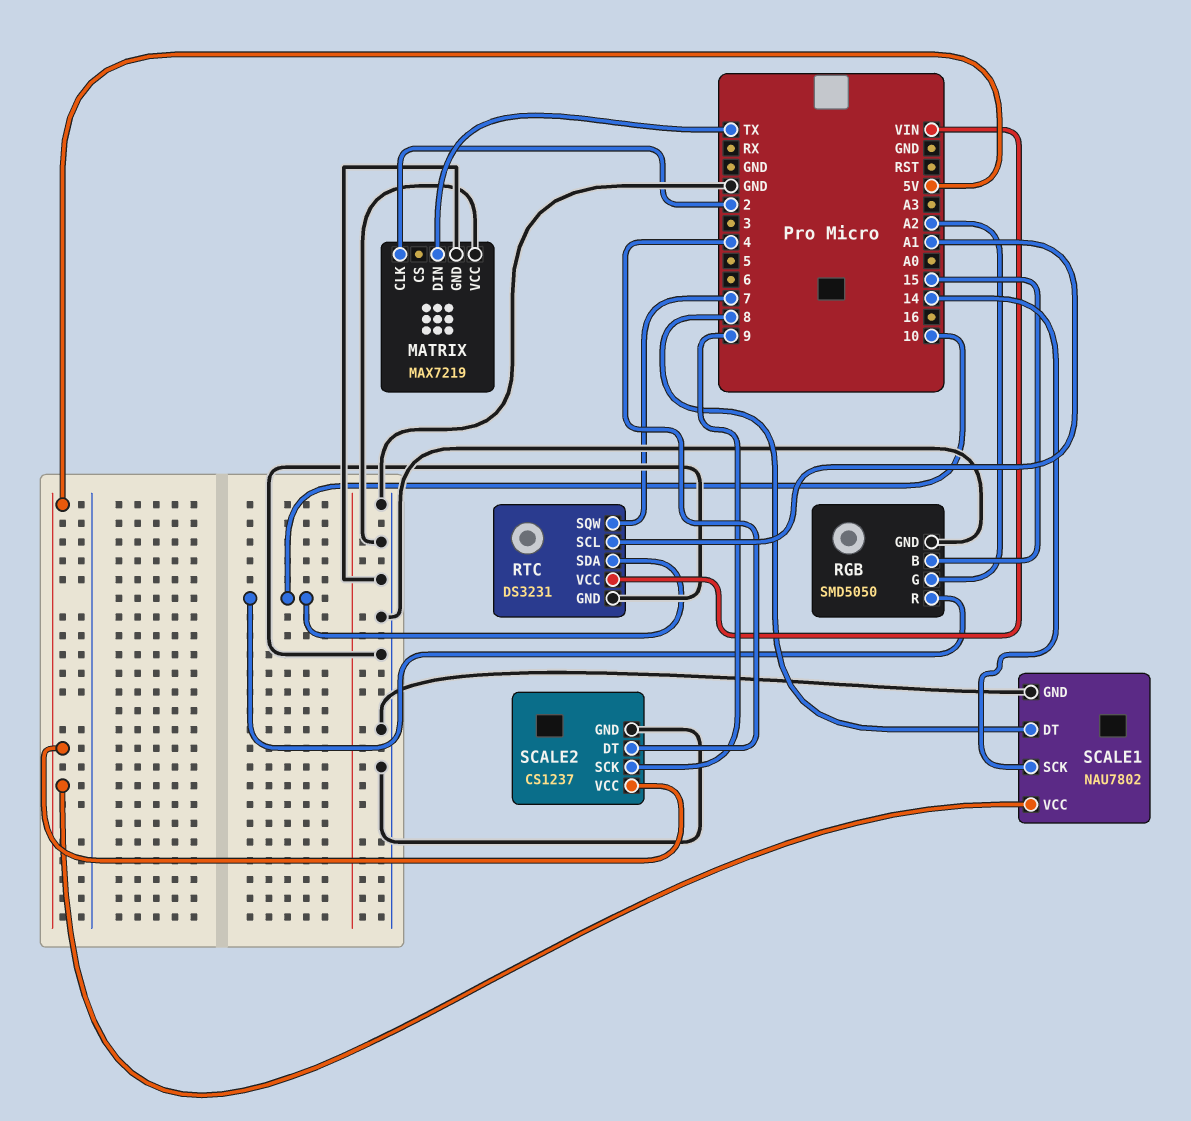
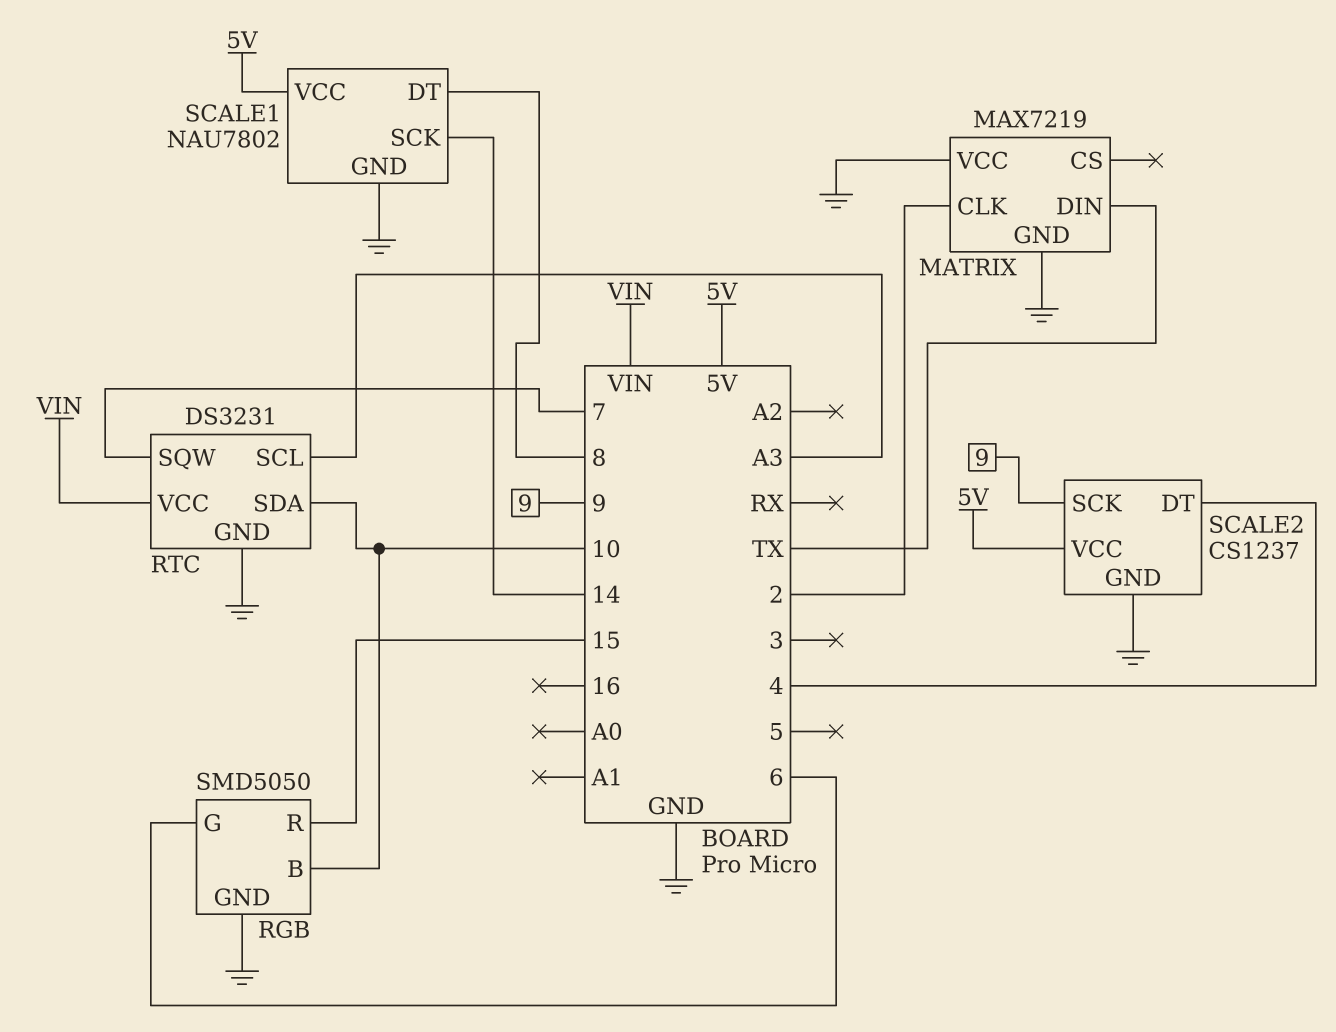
RGB pin B: 15 -> 10
RGB pin G: A2 -> 6
RGB pin R: 10 -> 15
RTC pin SCL: A1 -> A3

